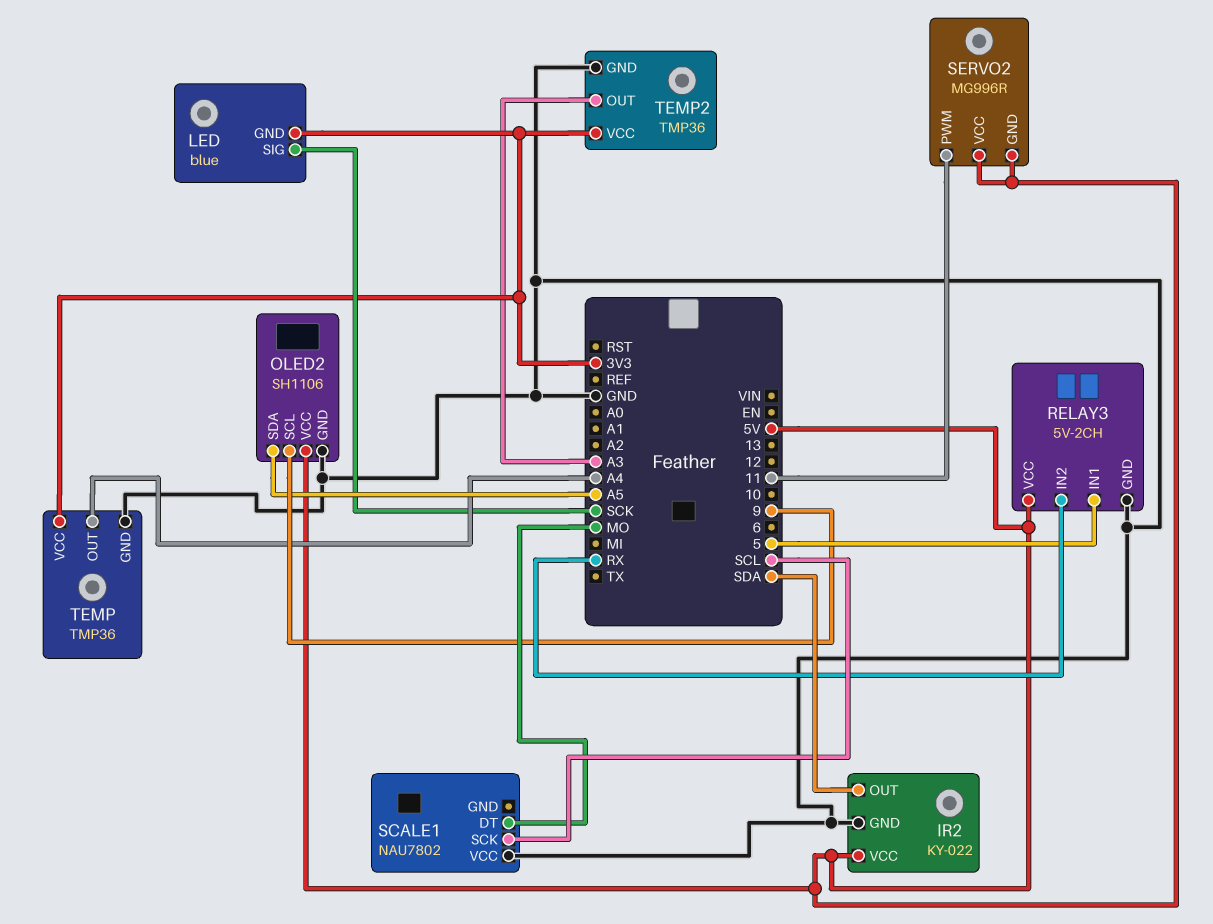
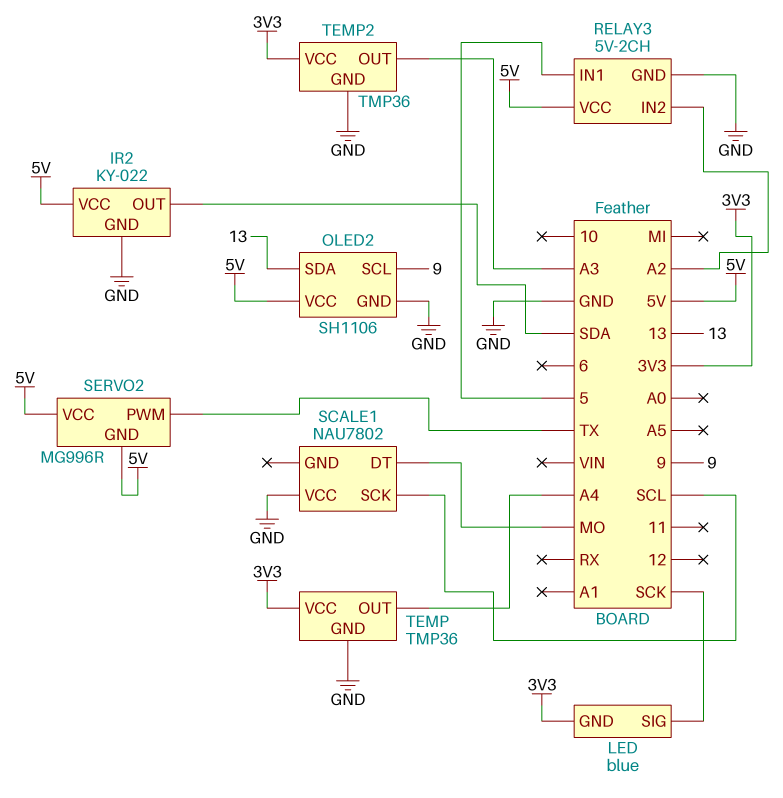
OLED2 pin SDA: A5 -> 13
RELAY3 pin IN2: RX -> A2
SERVO2 pin PWM: 11 -> TX

